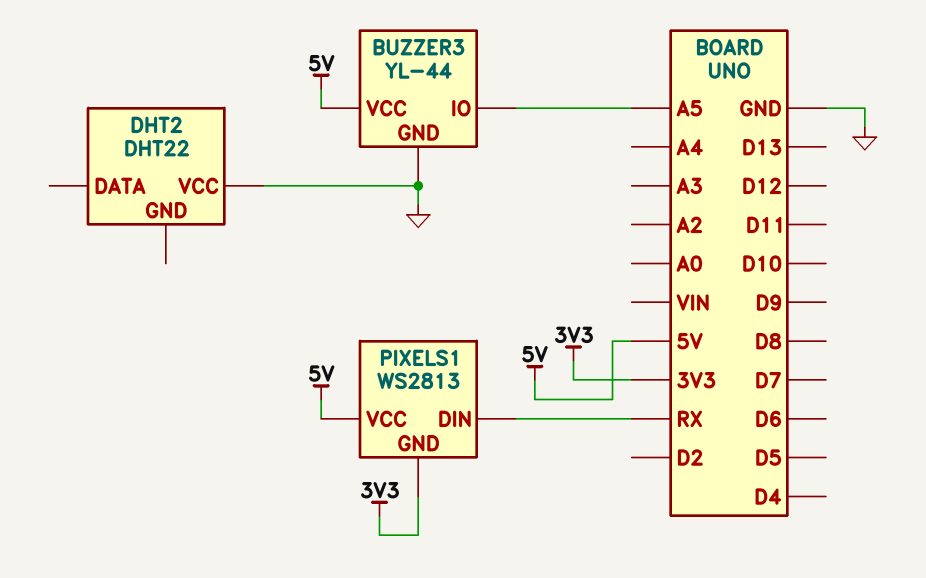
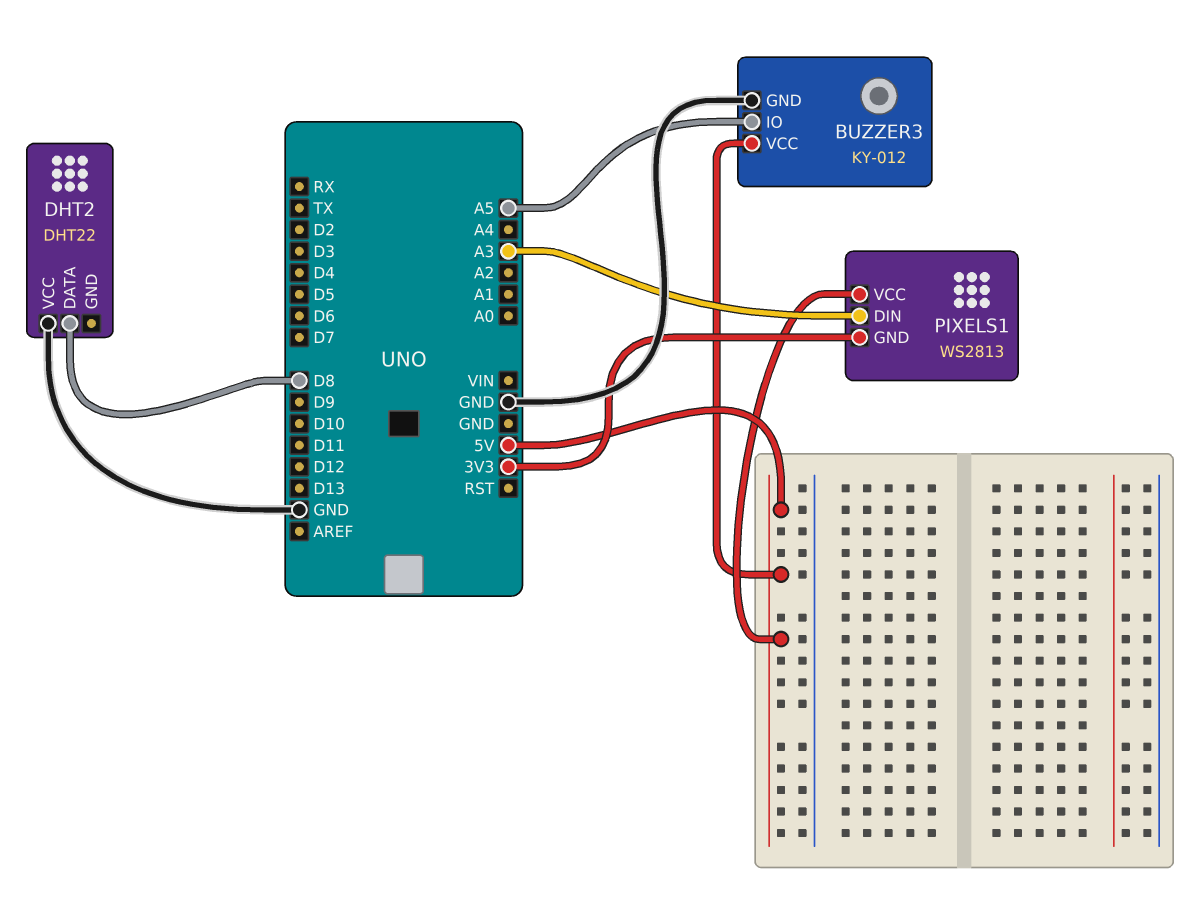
BUZZER3: YL-44 -> KY-012
DHT2 pin DATA: none -> D8
PIXELS1 pin DIN: RX -> A3

